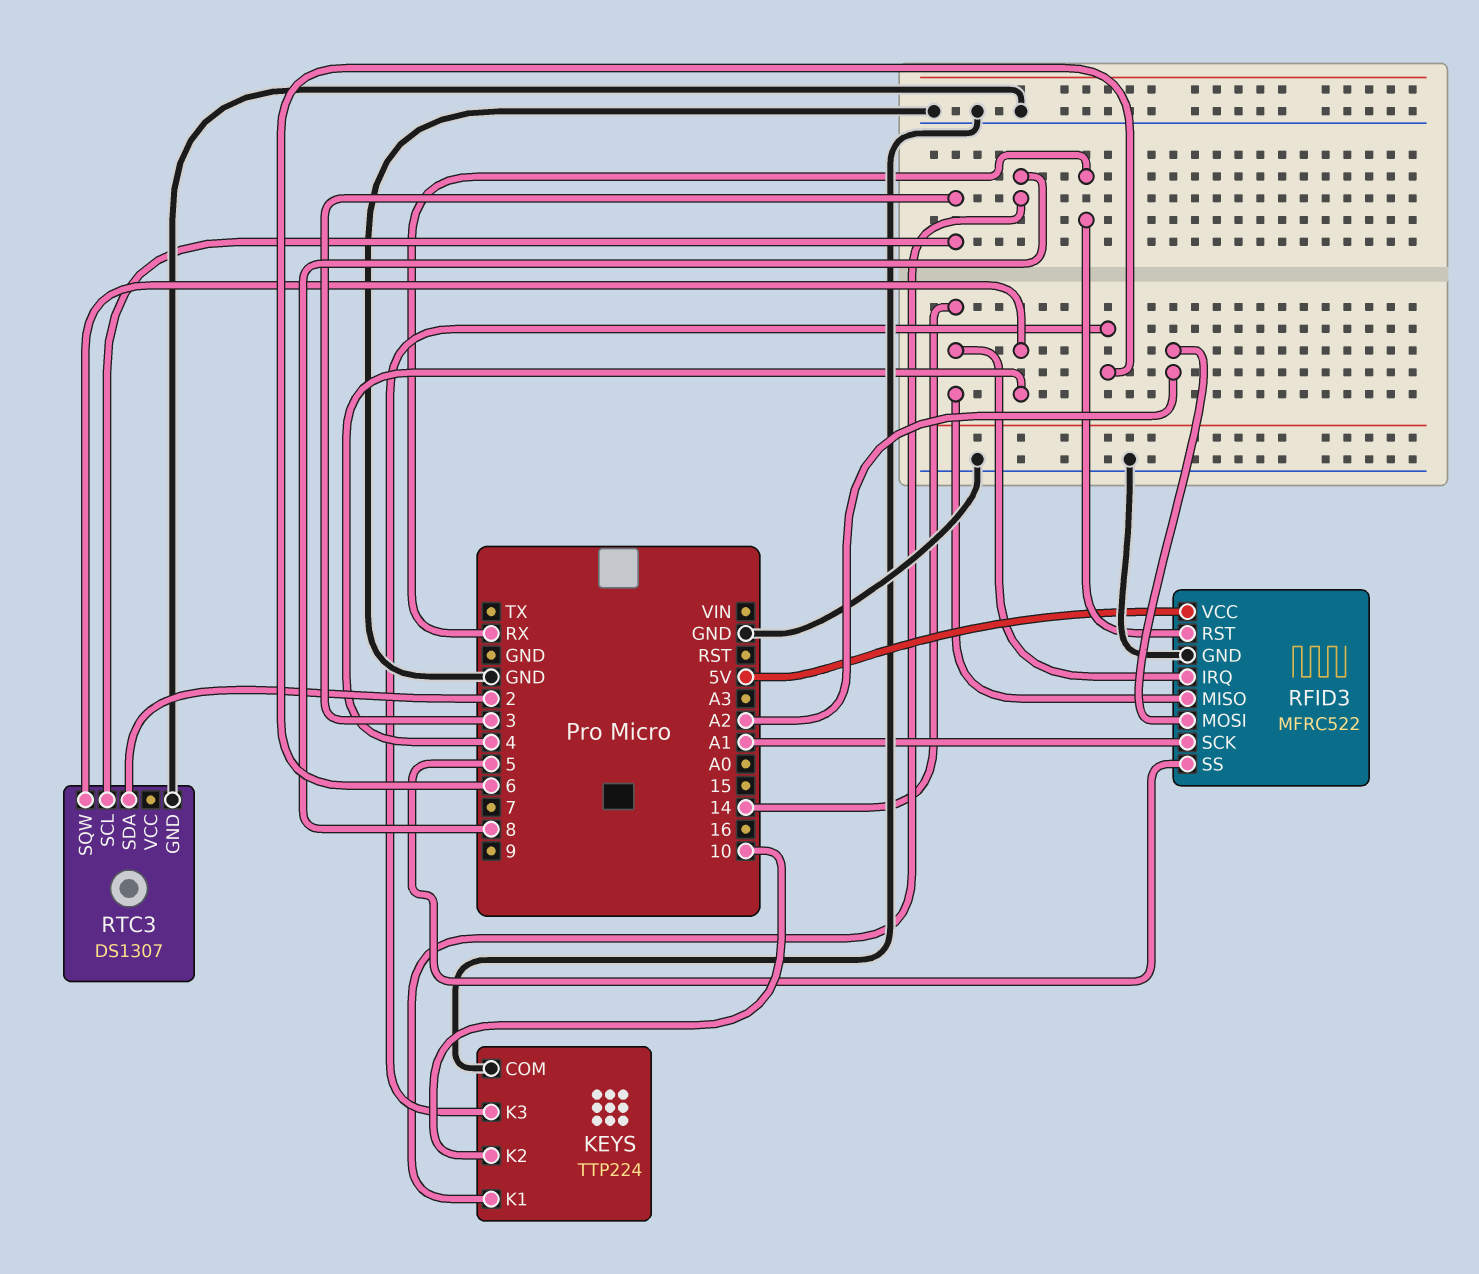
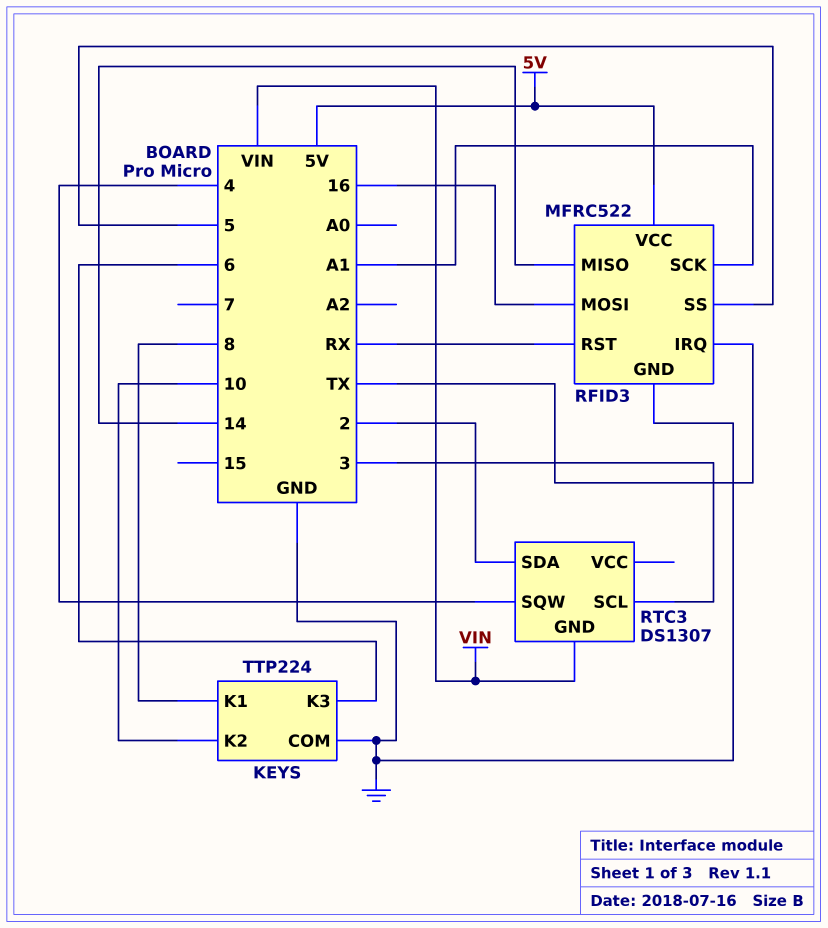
RFID3 pin IRQ: 14 -> TX
RFID3 pin MOSI: A2 -> 16
RTC3 pin GND: GND -> VIN

